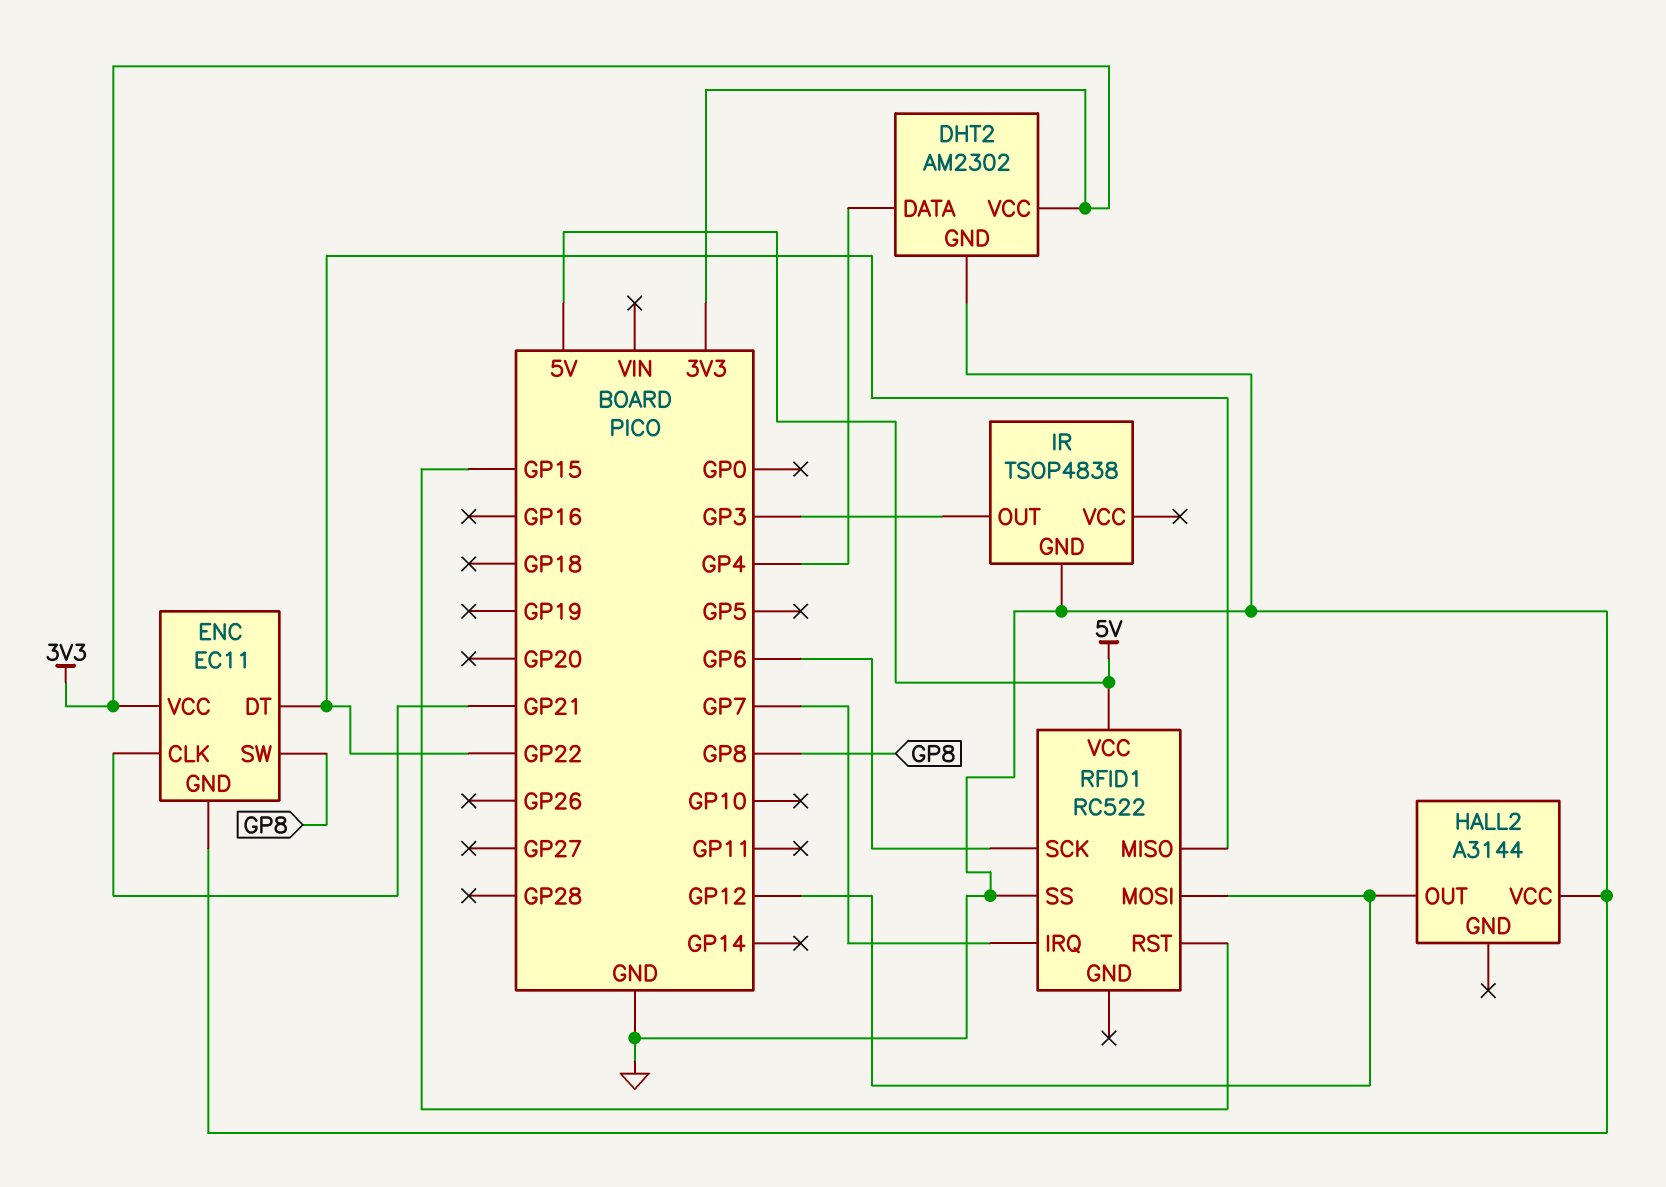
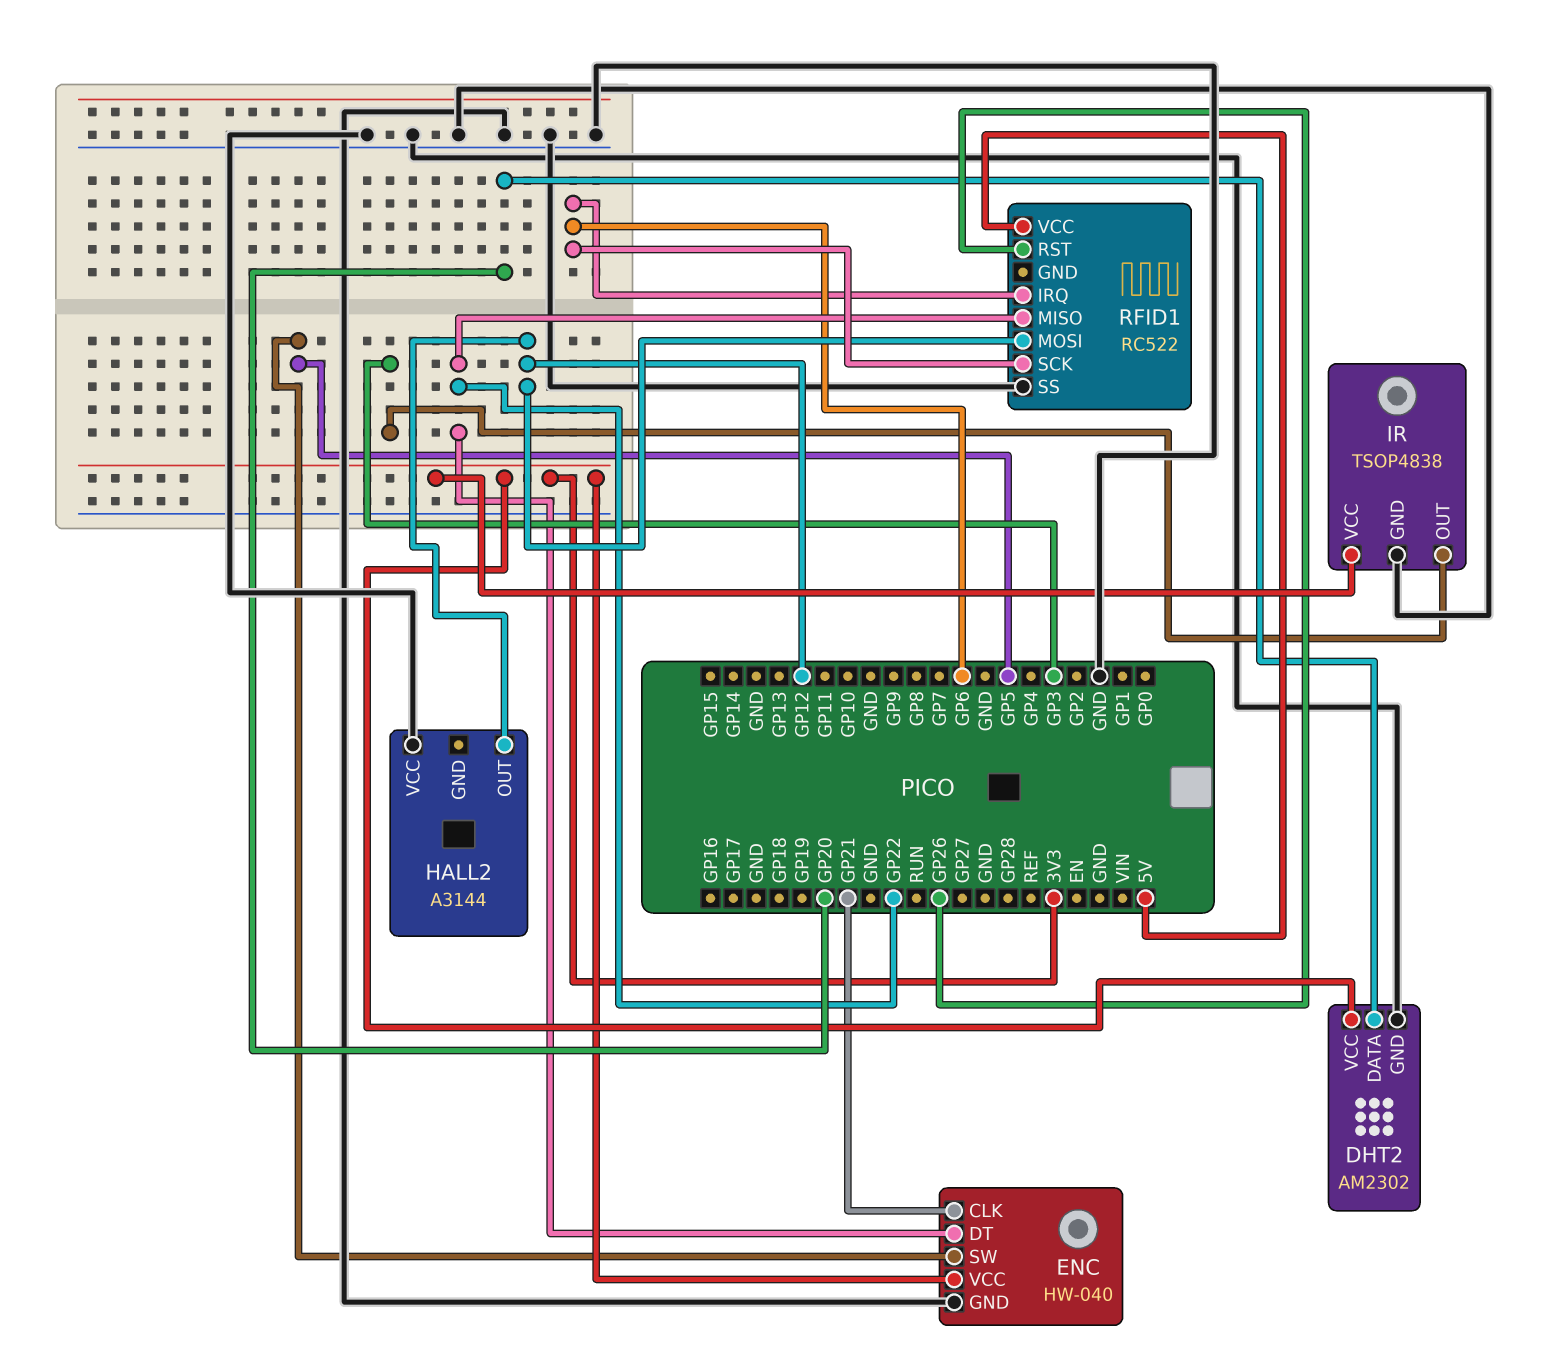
DHT2 pin DATA: GP4 -> GP20
ENC: EC11 -> HW-040
ENC pin SW: GP8 -> GP5
IR pin VCC: none -> 3V3
RFID1 pin IRQ: GP7 -> GP6
RFID1 pin RST: GP15 -> GP26

